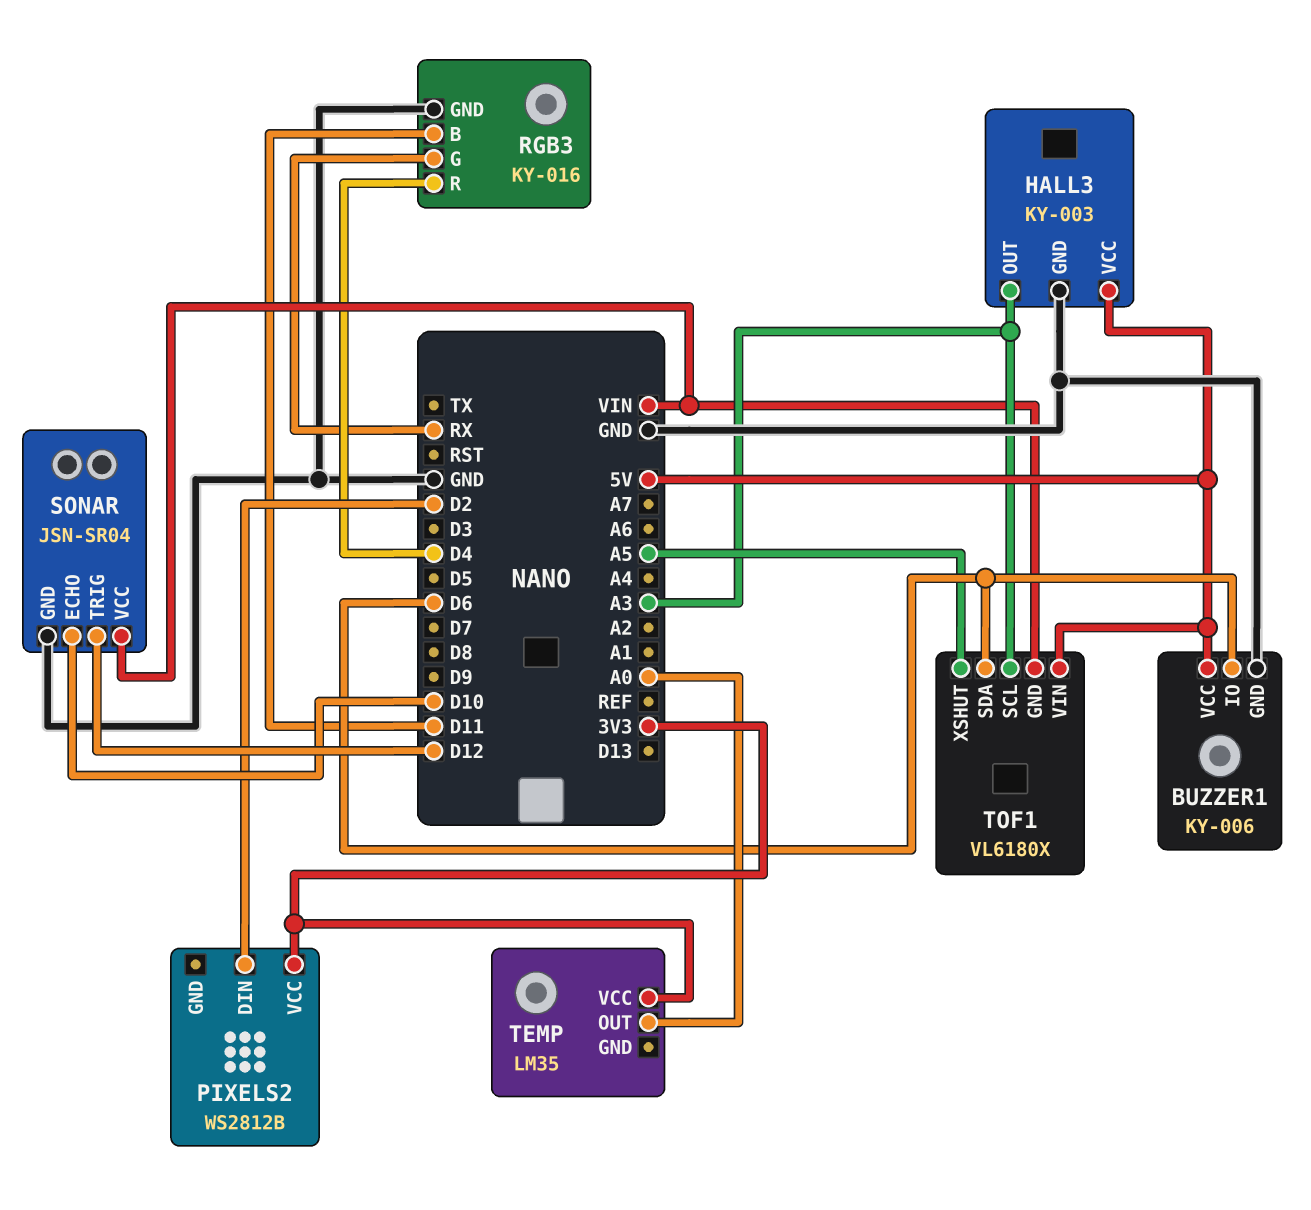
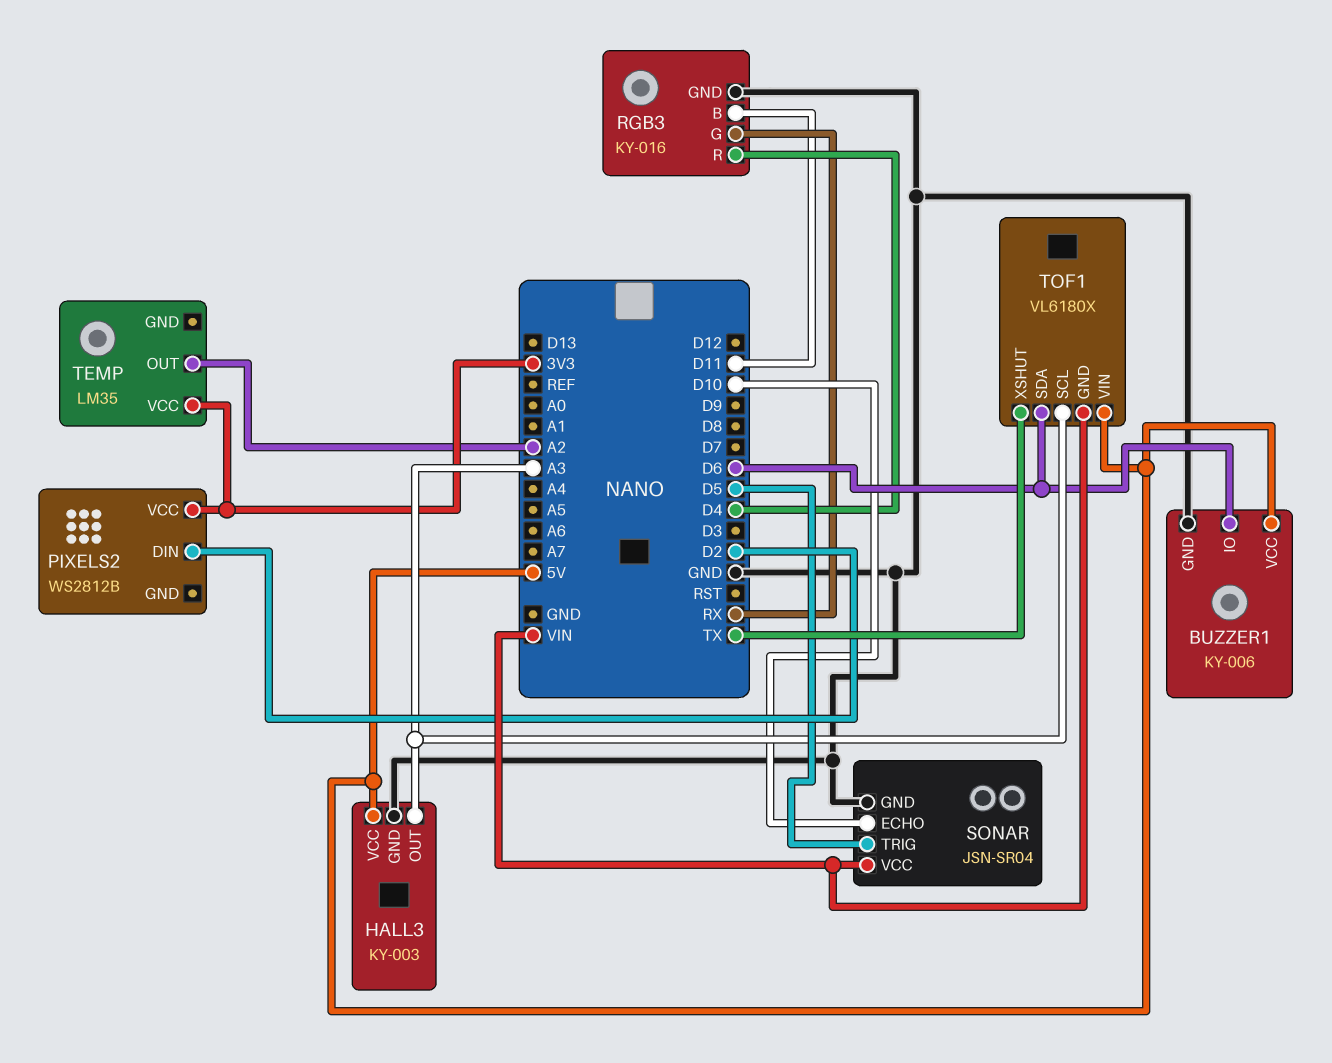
SONAR pin TRIG: D12 -> D5
TEMP pin OUT: A0 -> A2
TOF1 pin XSHUT: A5 -> TX

